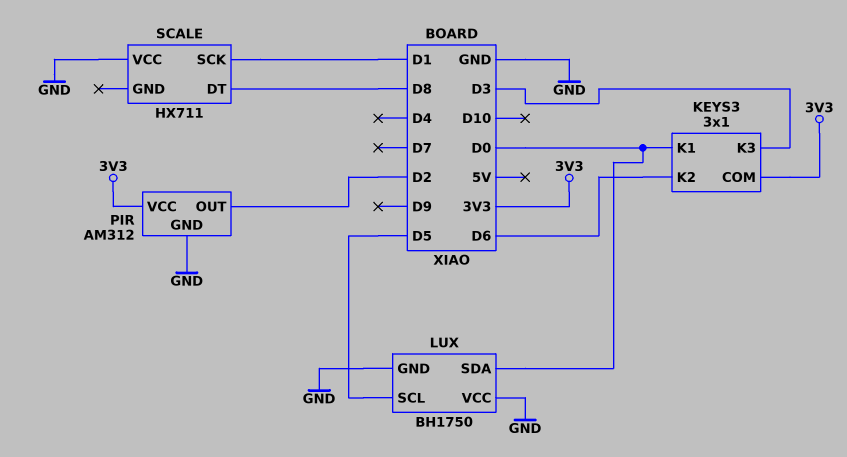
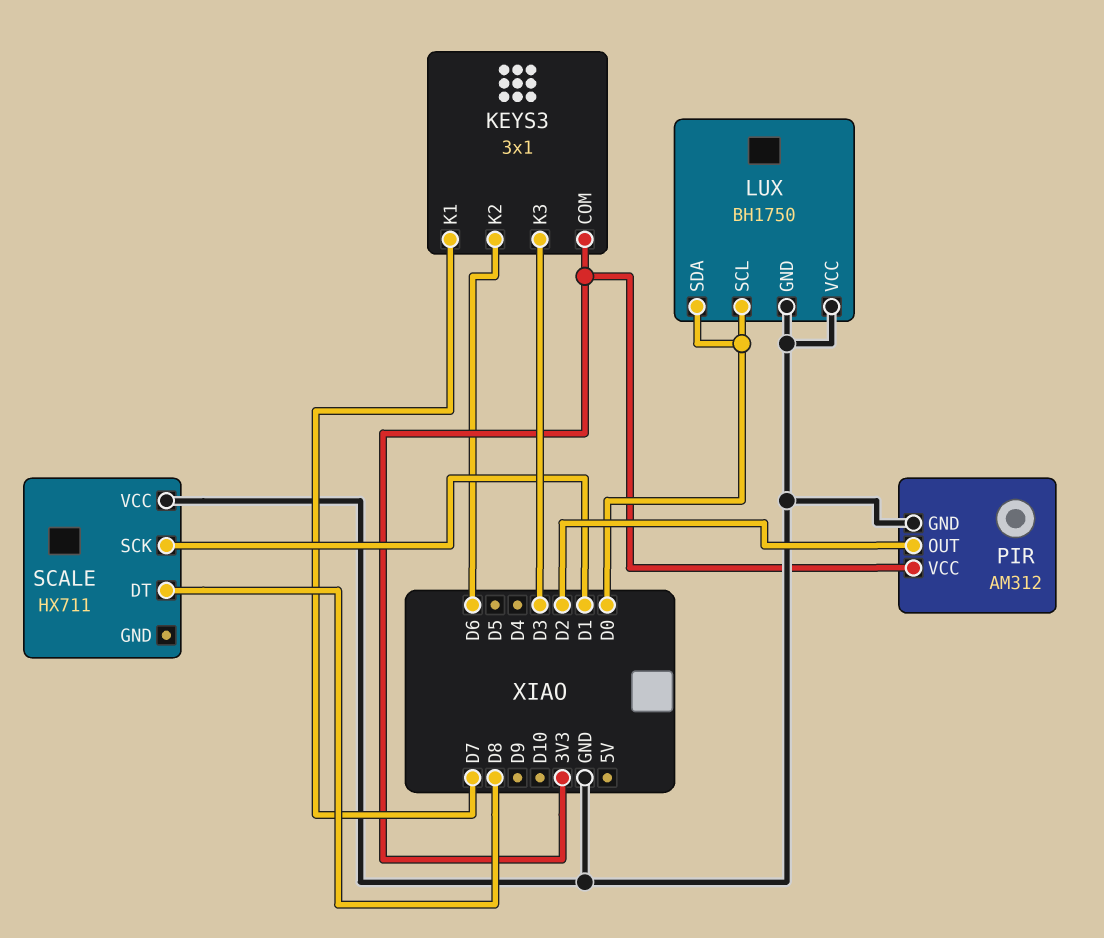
KEYS3 pin K1: D0 -> D7
LUX pin SCL: D5 -> D0

